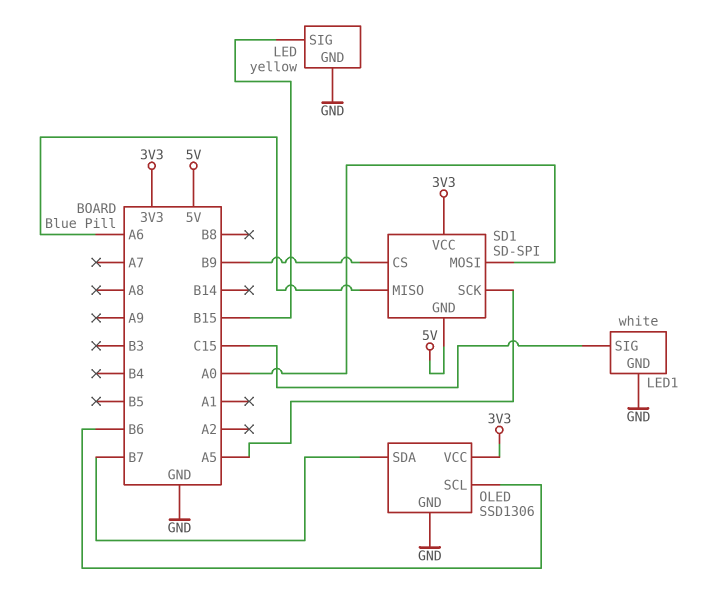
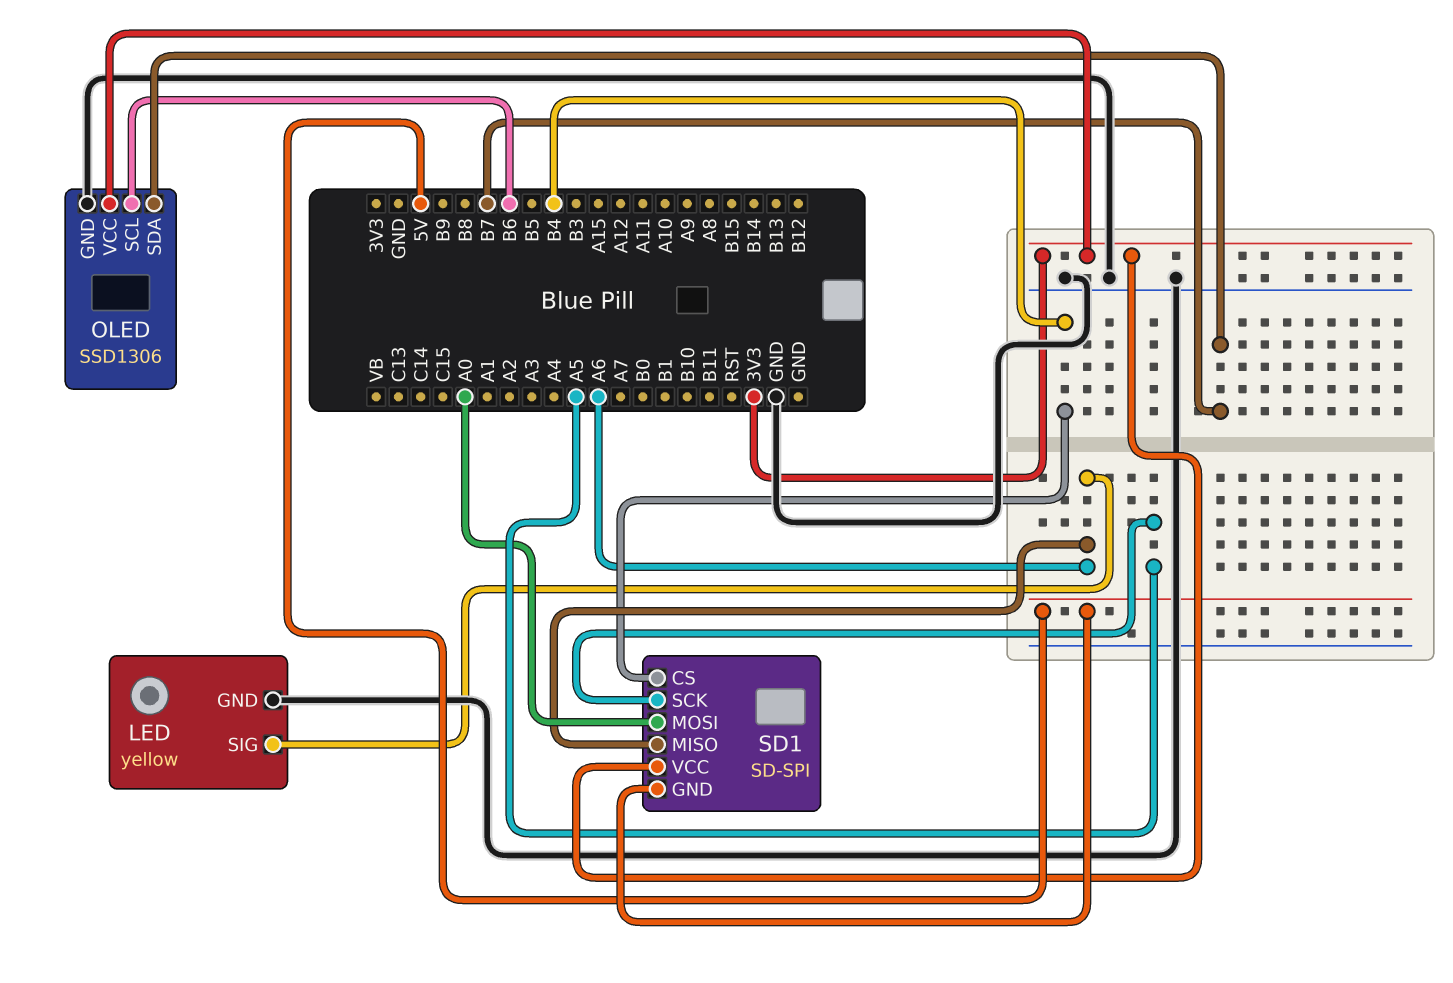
LED pin SIG: B15 -> A6
LED1: white -> none
LED1 pin GND: GND -> none
LED1 pin SIG: C15 -> none
SD1 pin CS: B9 -> B4

